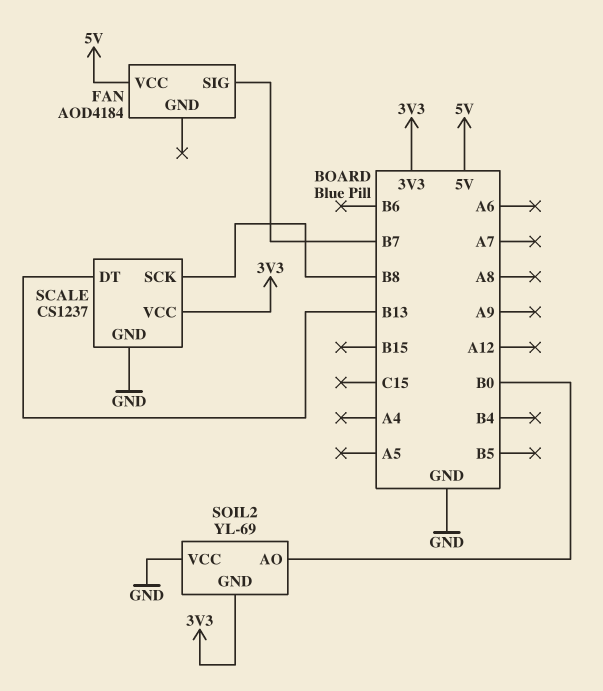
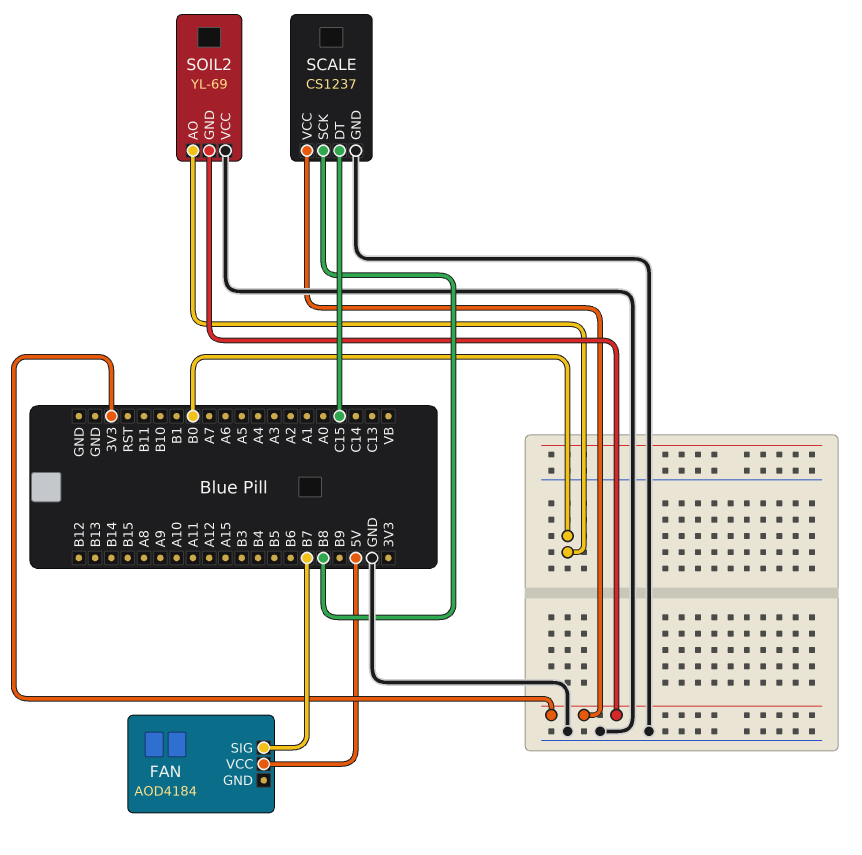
SCALE pin DT: B13 -> C15

